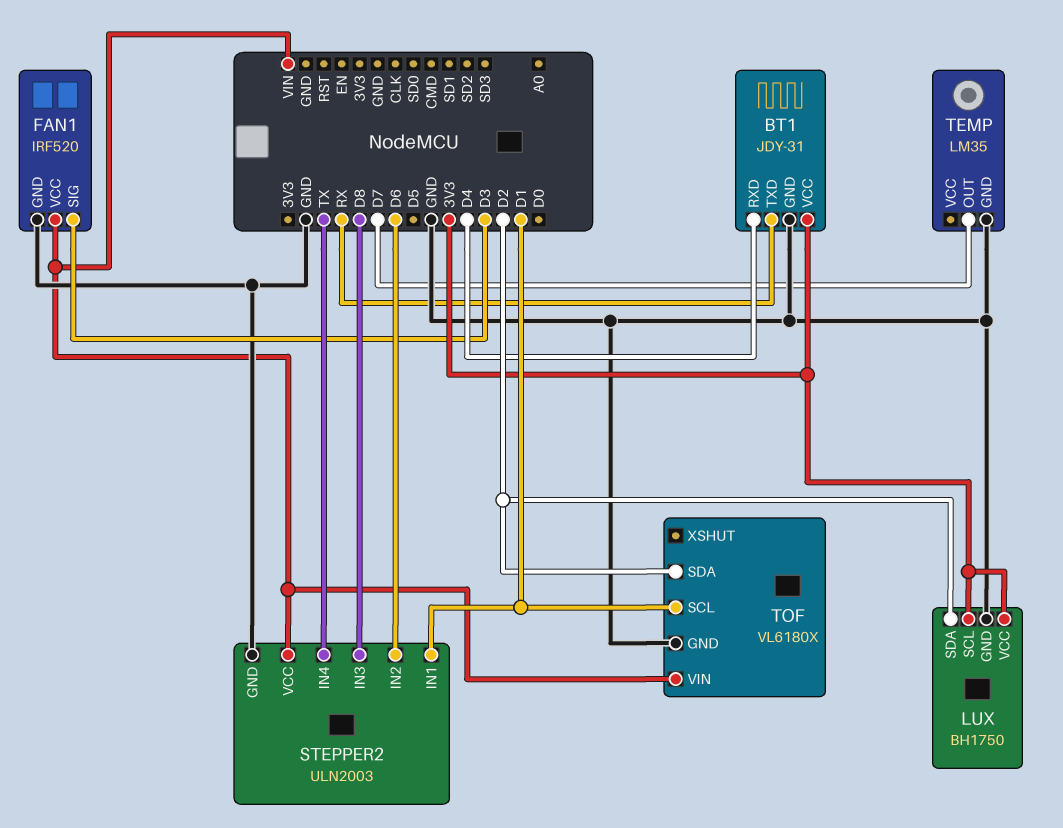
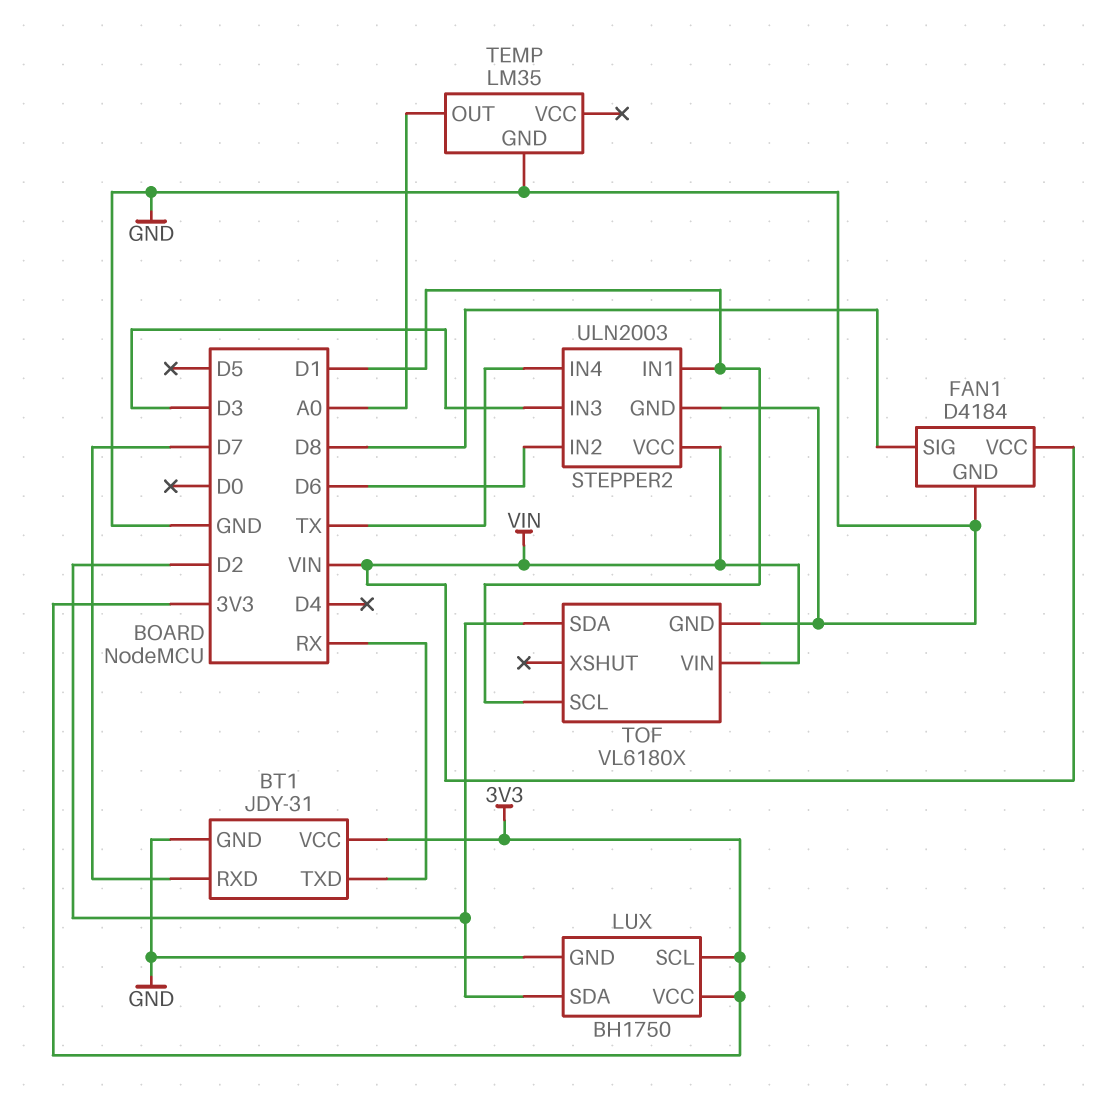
BT1 pin RXD: D4 -> D7
FAN1: IRF520 -> D4184
FAN1 pin SIG: D3 -> D8
STEPPER2 pin IN3: D8 -> D3
TEMP pin OUT: D7 -> A0

